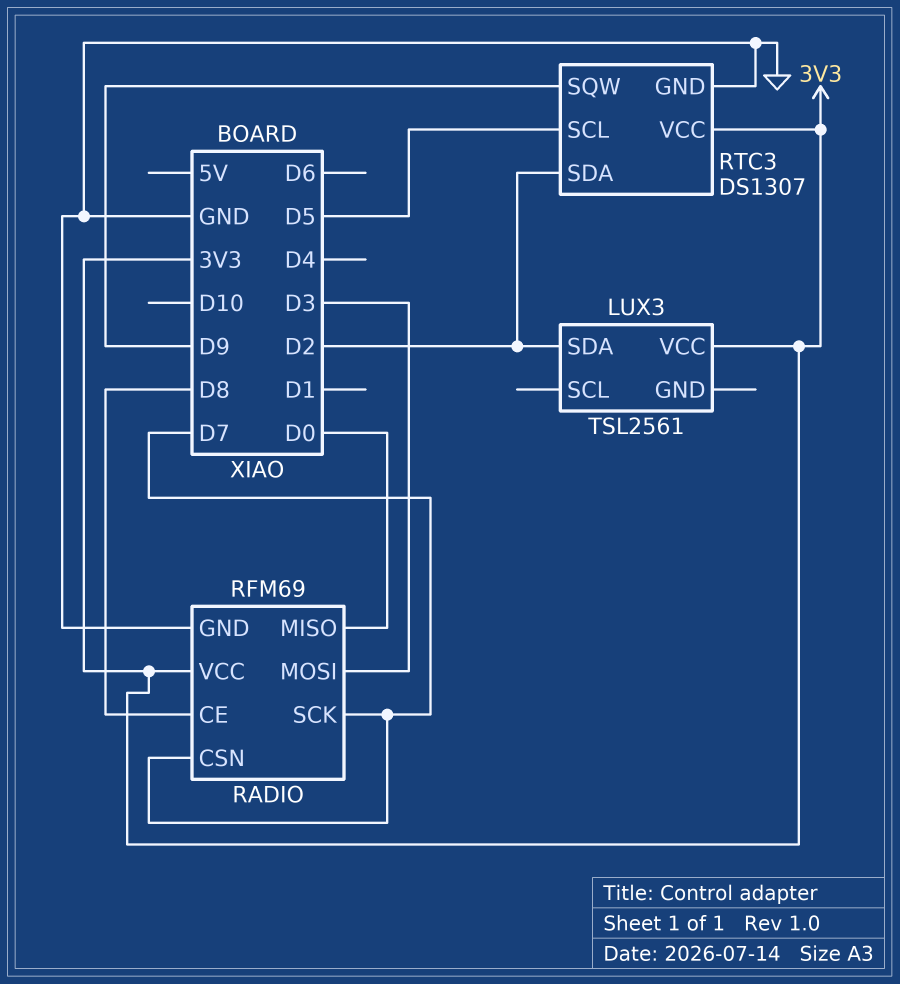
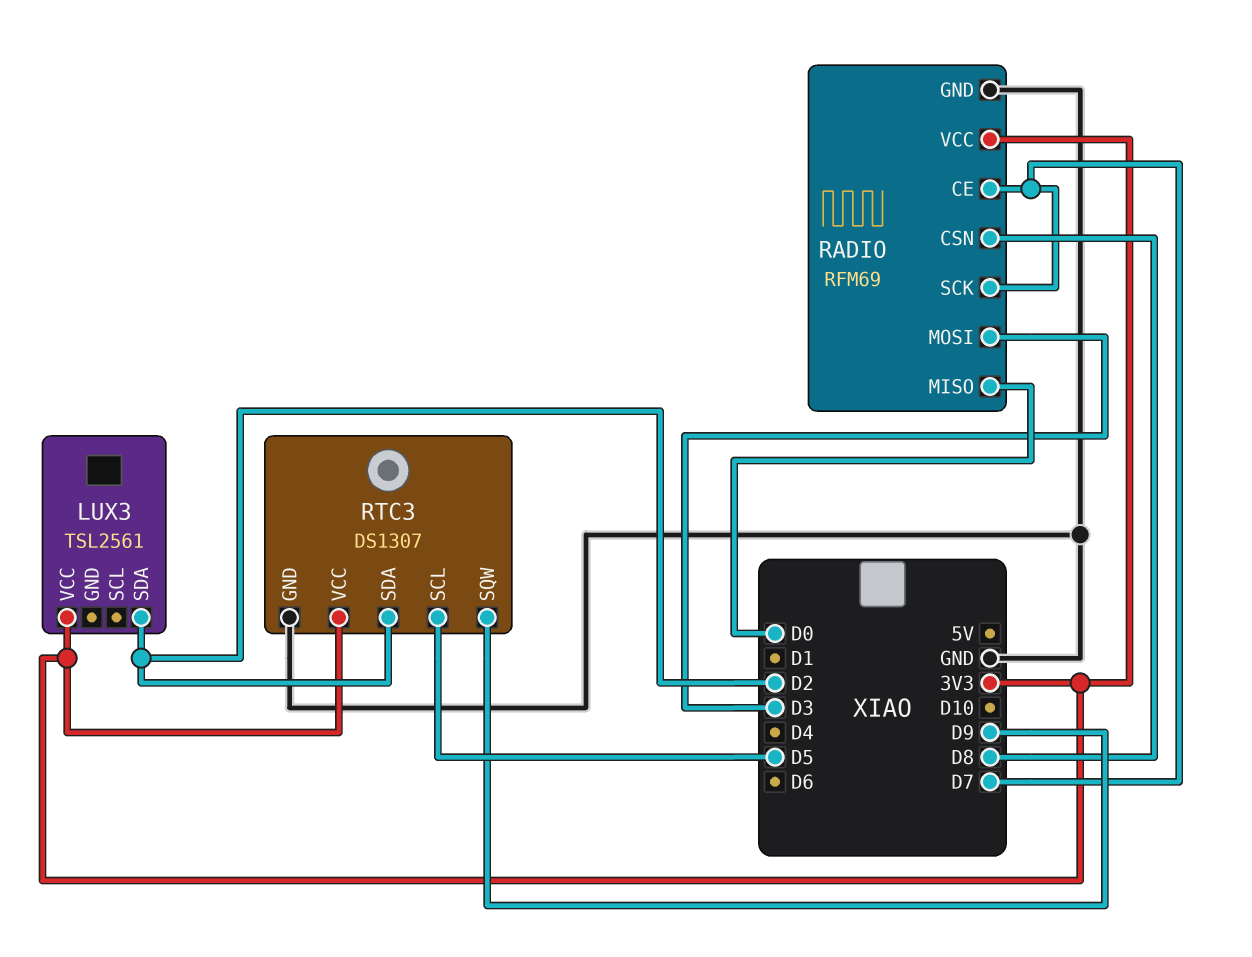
RADIO pin CE: D8 -> D7
RADIO pin CSN: D7 -> D8

